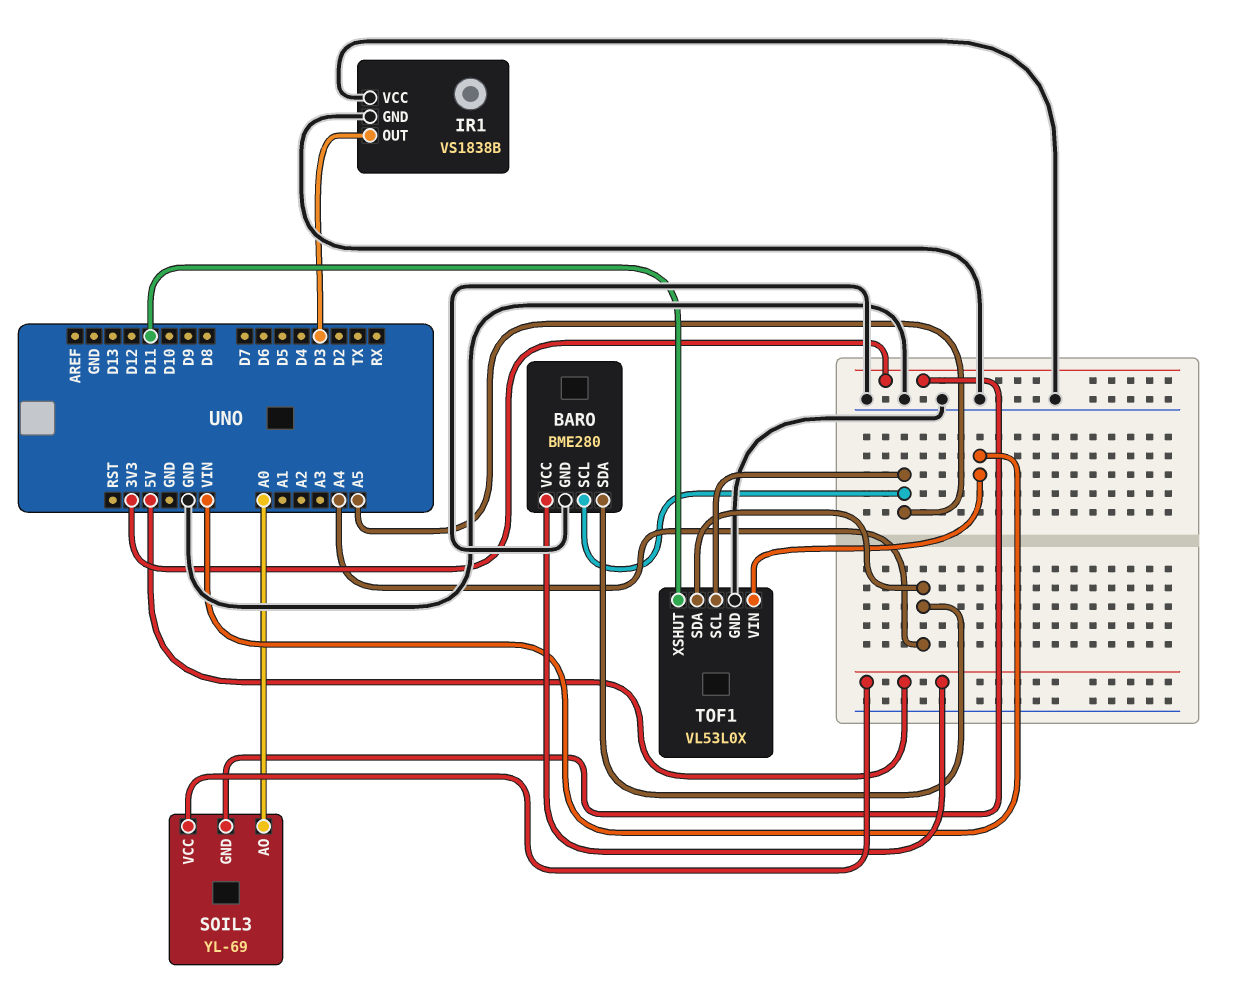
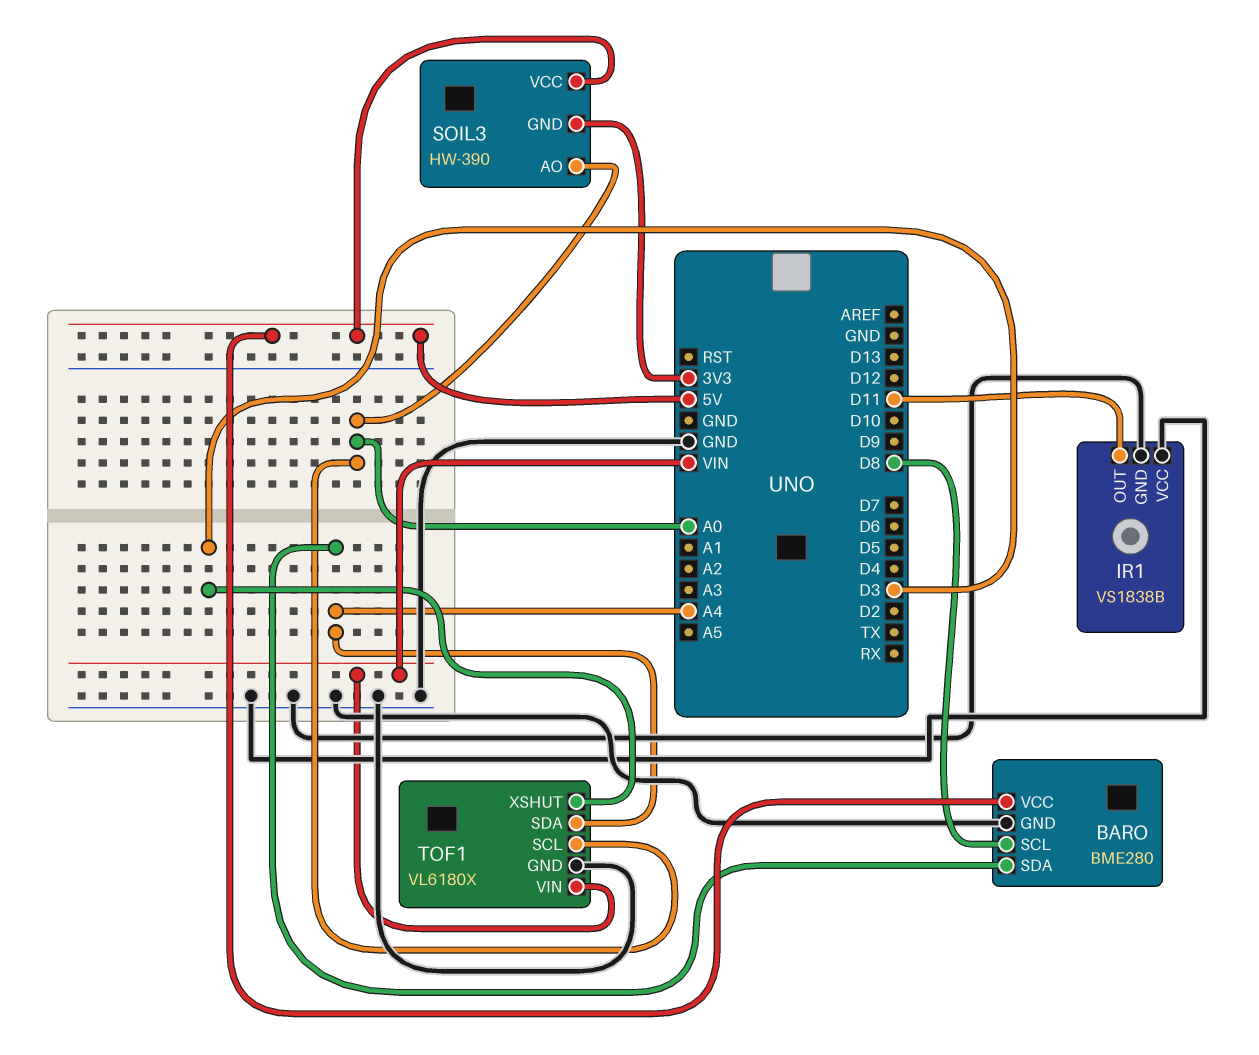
BARO pin SCL: A5 -> D8
IR1 pin OUT: D3 -> D11
SOIL3: YL-69 -> HW-390
TOF1: VL53L0X -> VL6180X
TOF1 pin SCL: A5 -> A0
TOF1 pin XSHUT: D11 -> D3

